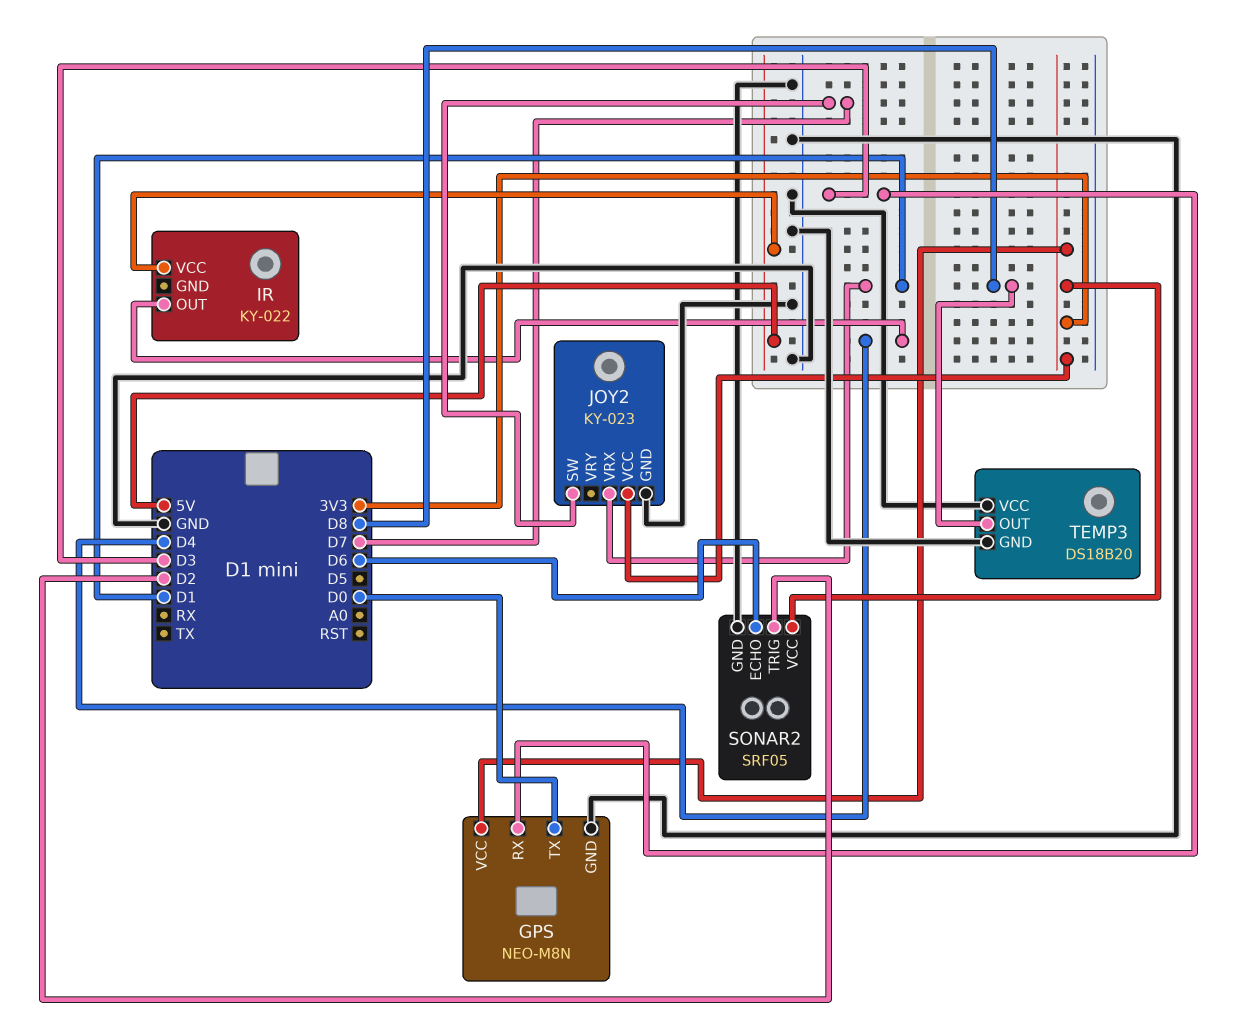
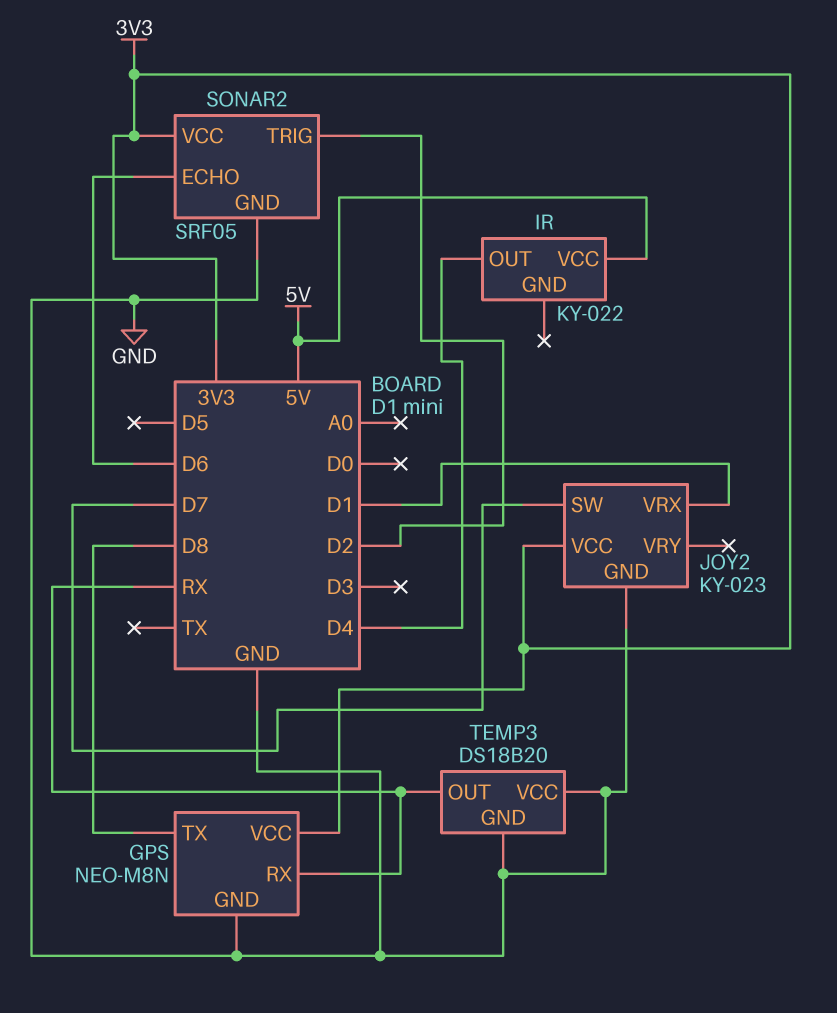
GPS pin RX: D3 -> RX
GPS pin TX: D0 -> D8
TEMP3 pin OUT: D8 -> RX

